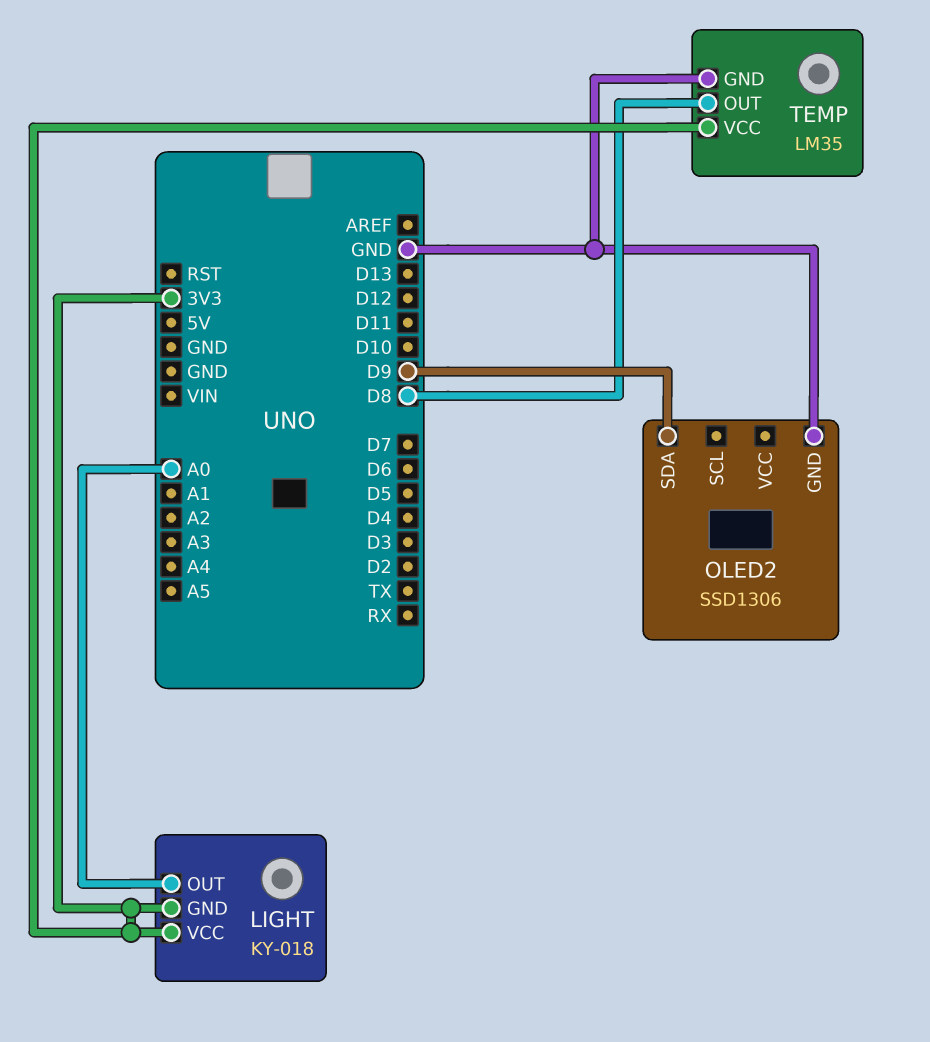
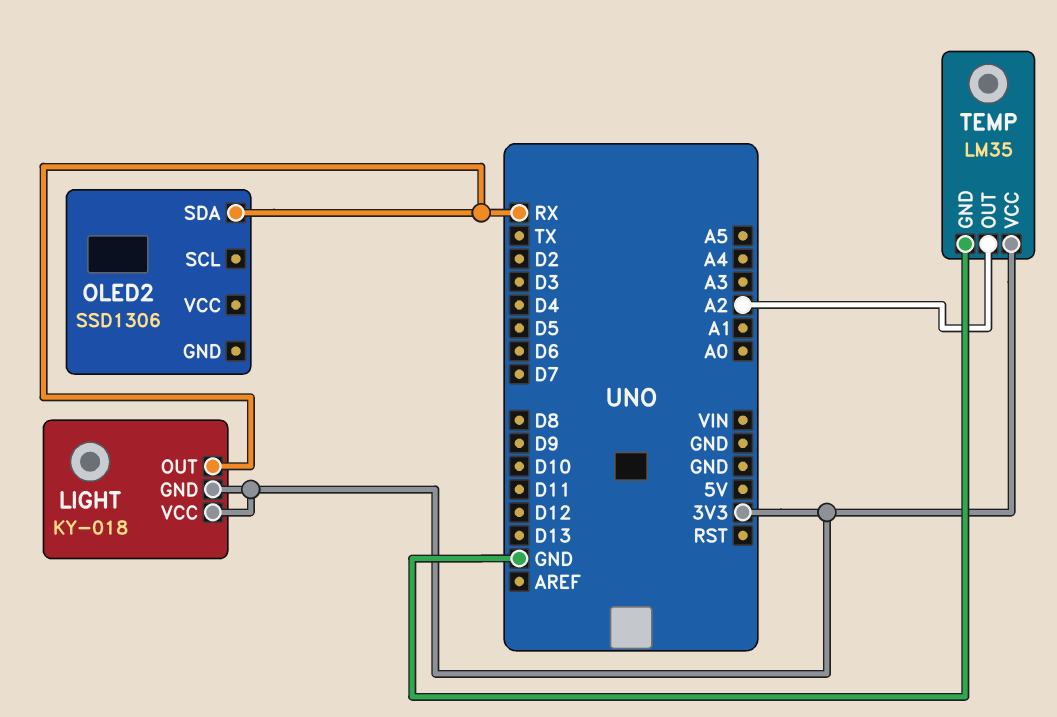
LIGHT pin OUT: A0 -> RX
OLED2 pin GND: GND -> none
OLED2 pin SDA: D9 -> RX
TEMP pin OUT: D8 -> A2

